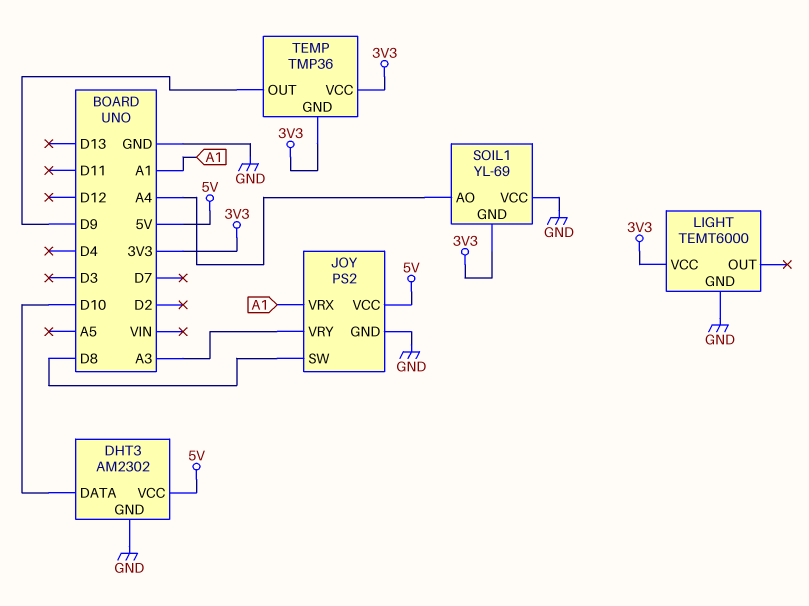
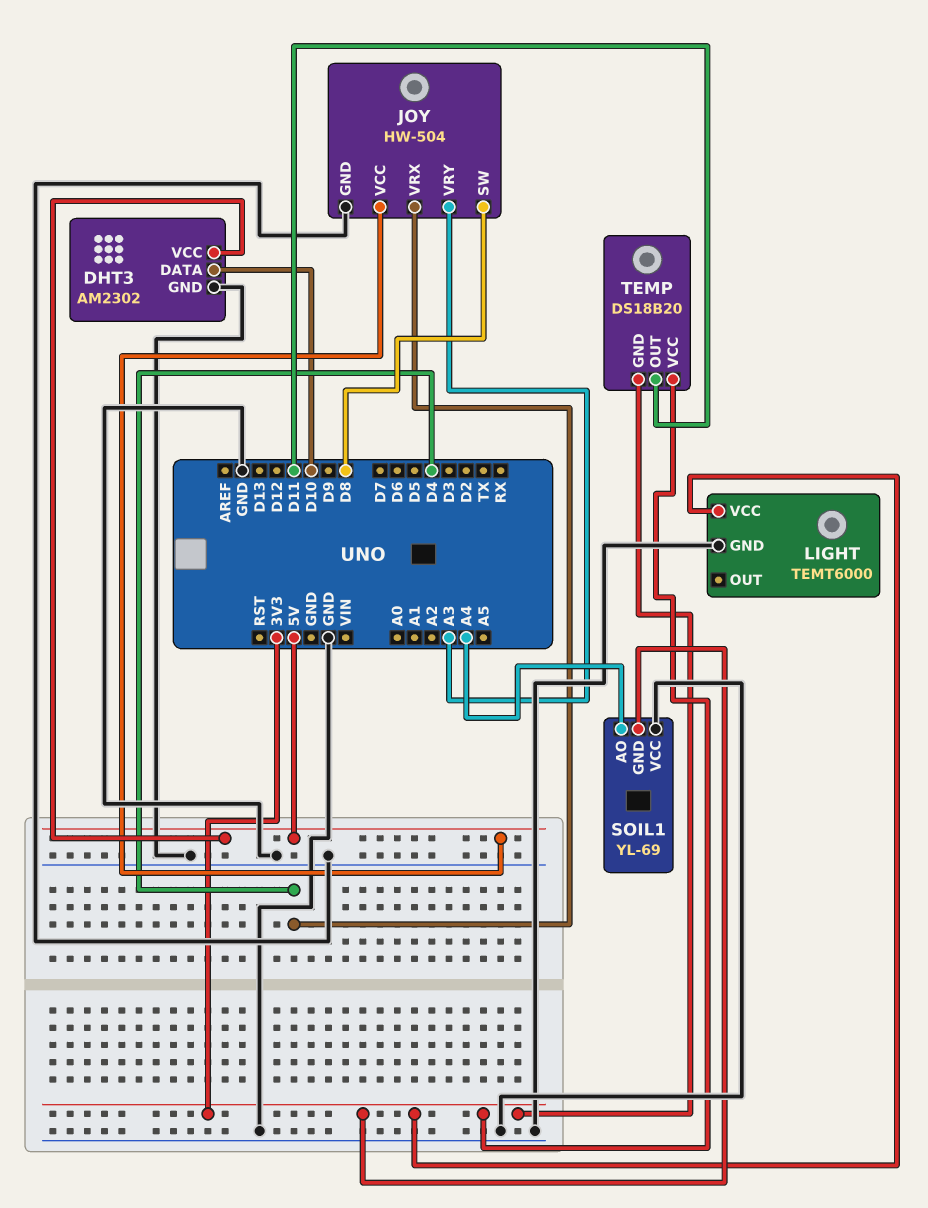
JOY: PS2 -> HW-504
JOY pin VRX: A1 -> D4
TEMP: TMP36 -> DS18B20
TEMP pin OUT: D9 -> D11

